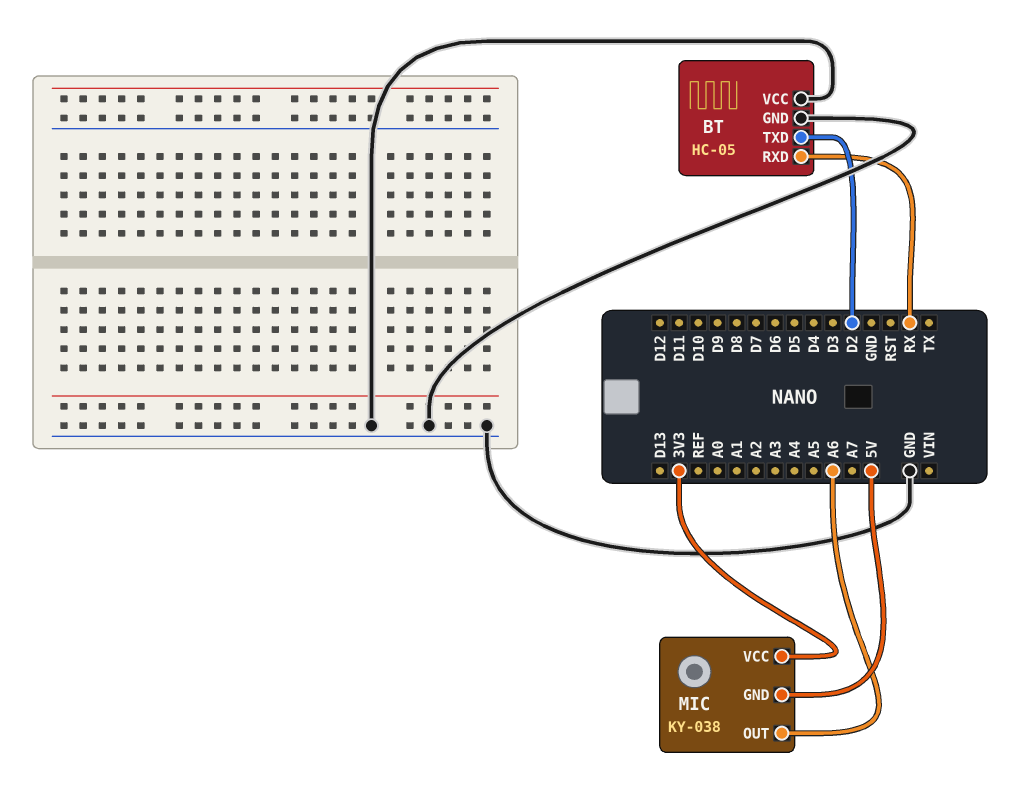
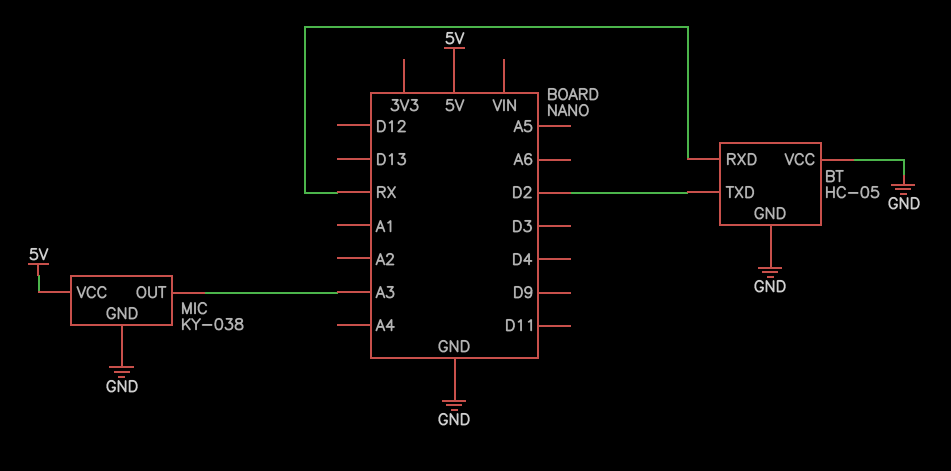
MIC pin GND: 5V -> GND
MIC pin OUT: A6 -> A3
MIC pin VCC: 3V3 -> 5V

